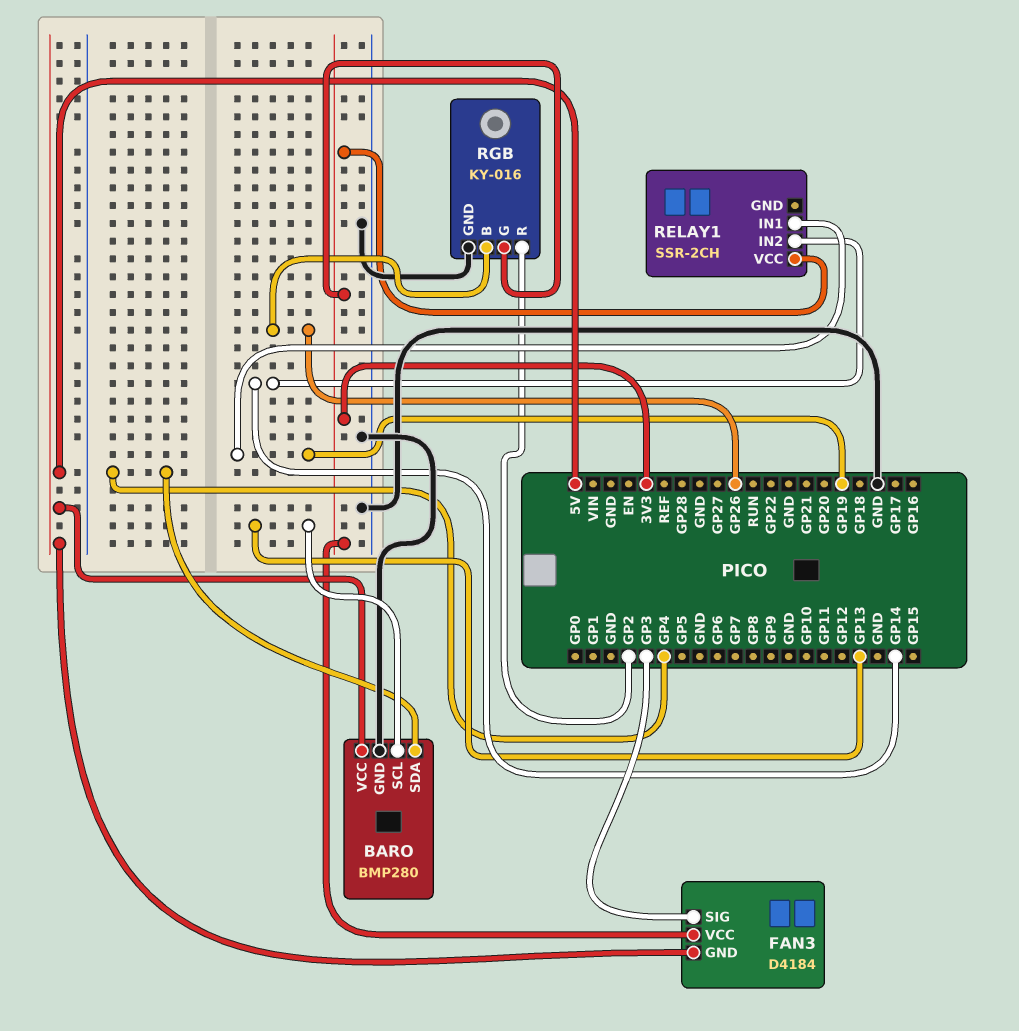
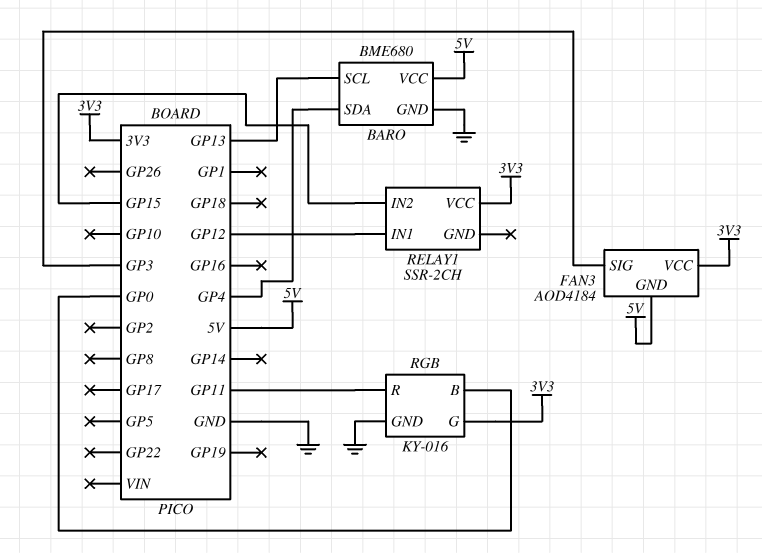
BARO: BMP280 -> BME680
FAN3: D4184 -> AOD4184
RELAY1 pin IN1: GP19 -> GP12
RELAY1 pin IN2: GP14 -> GP15
RGB pin B: GP26 -> GP0
RGB pin R: GP2 -> GP11

